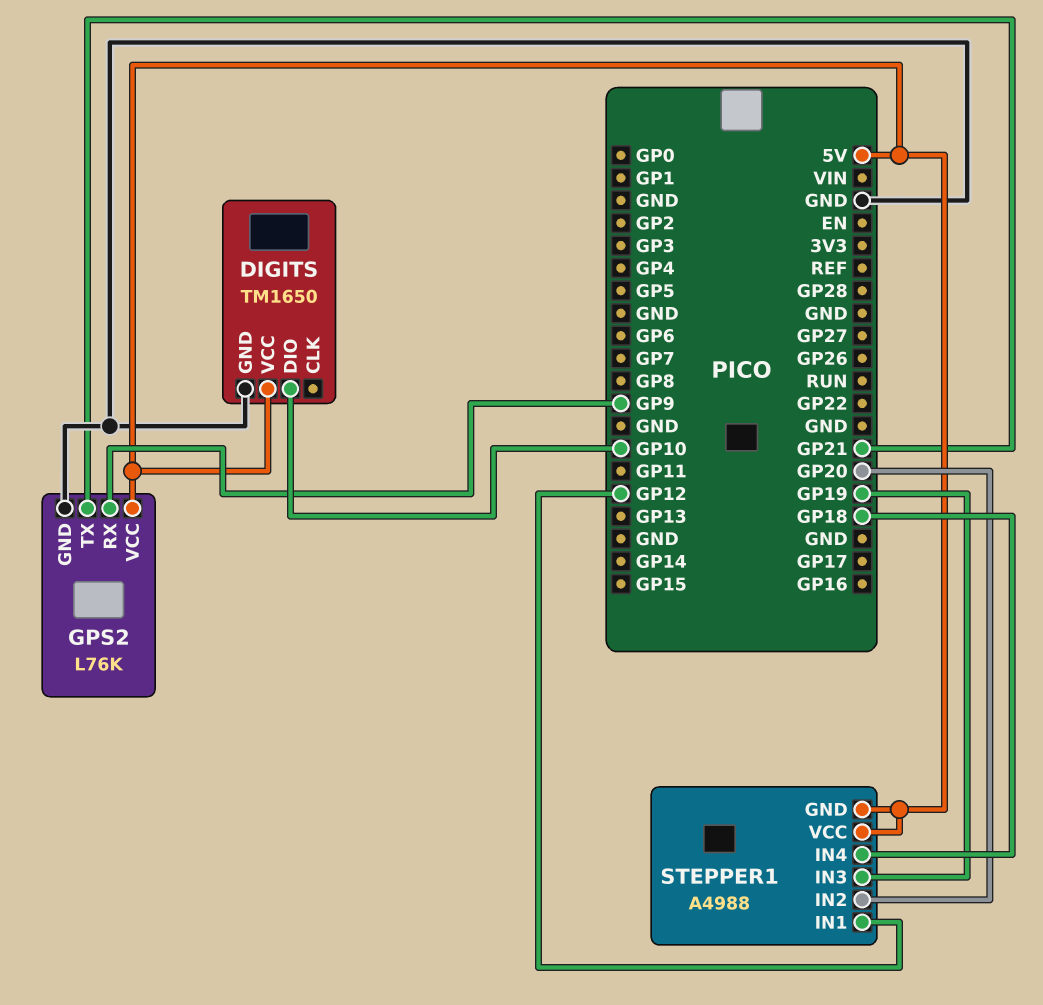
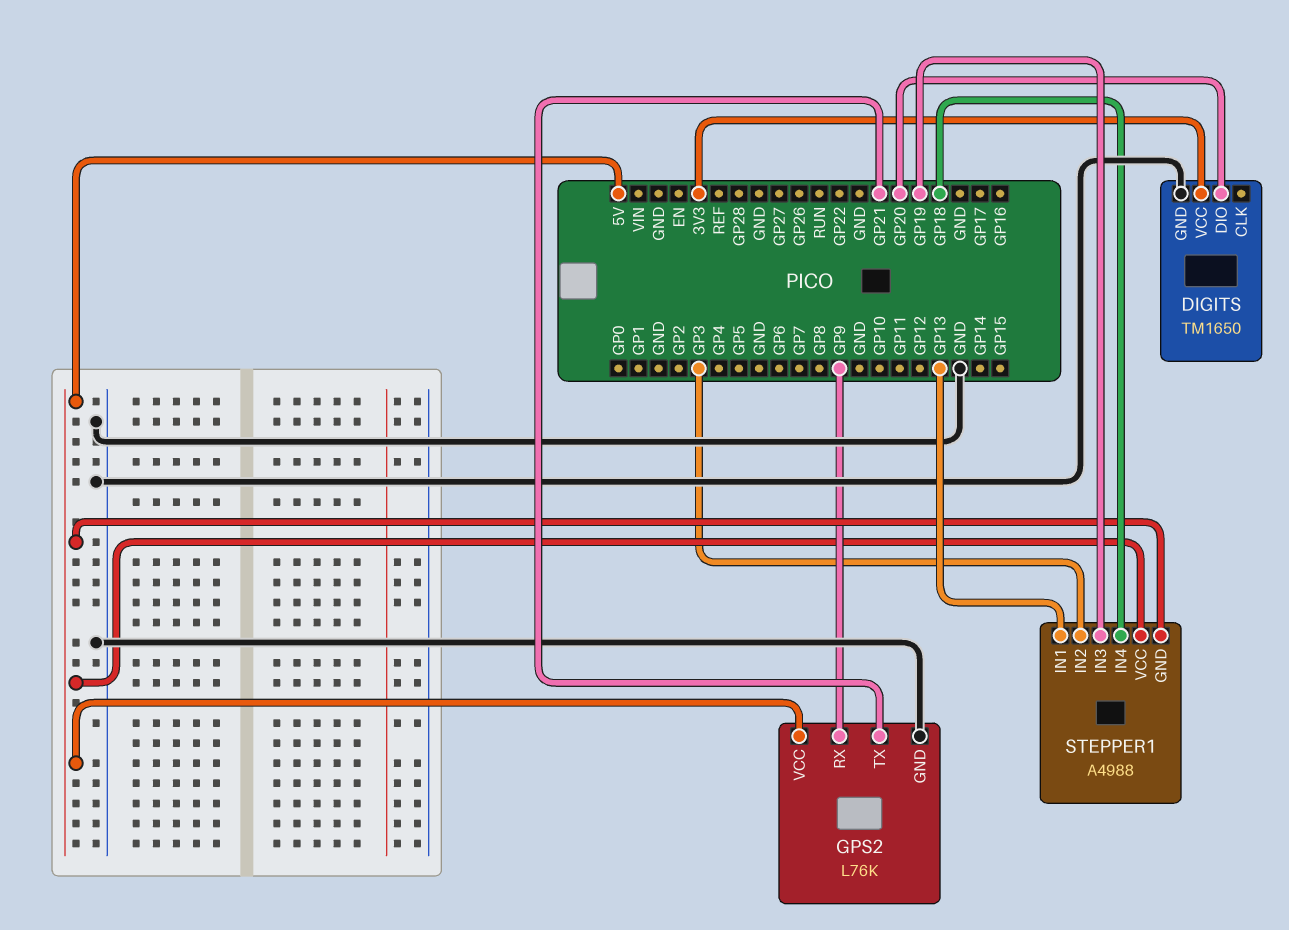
DIGITS pin DIO: GP10 -> GP20
DIGITS pin VCC: 5V -> 3V3
STEPPER1 pin IN1: GP12 -> GP13
STEPPER1 pin IN2: GP20 -> GP3

